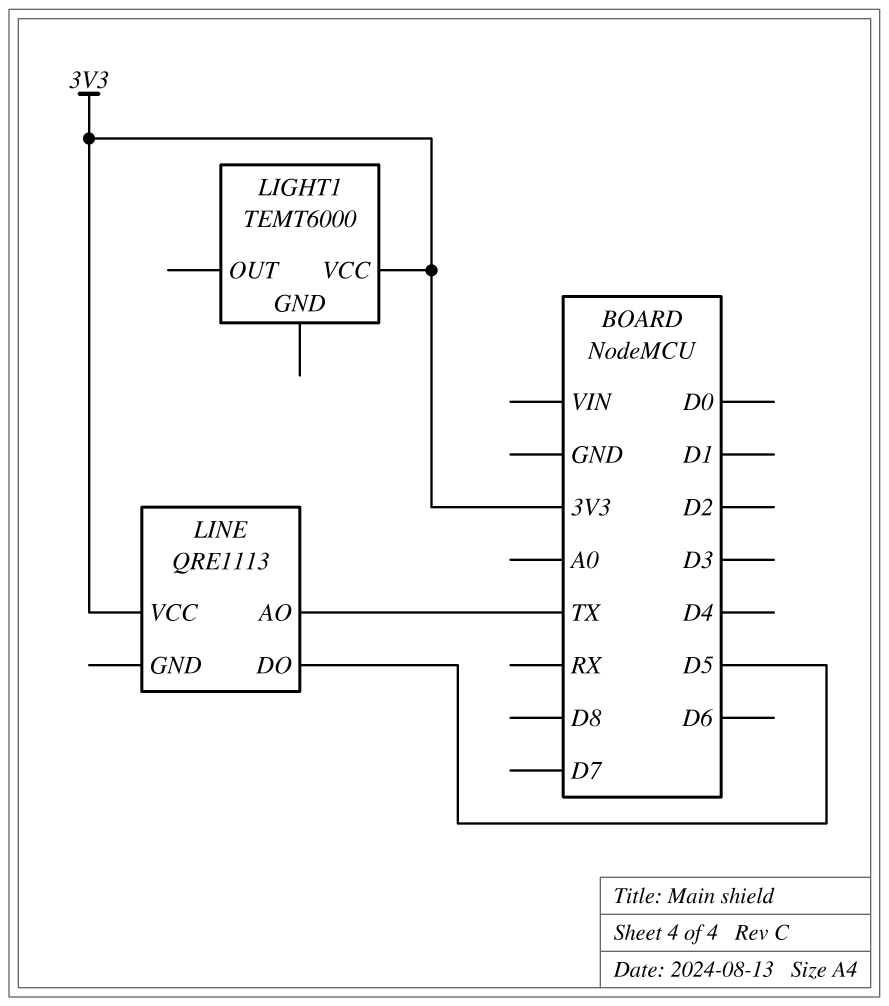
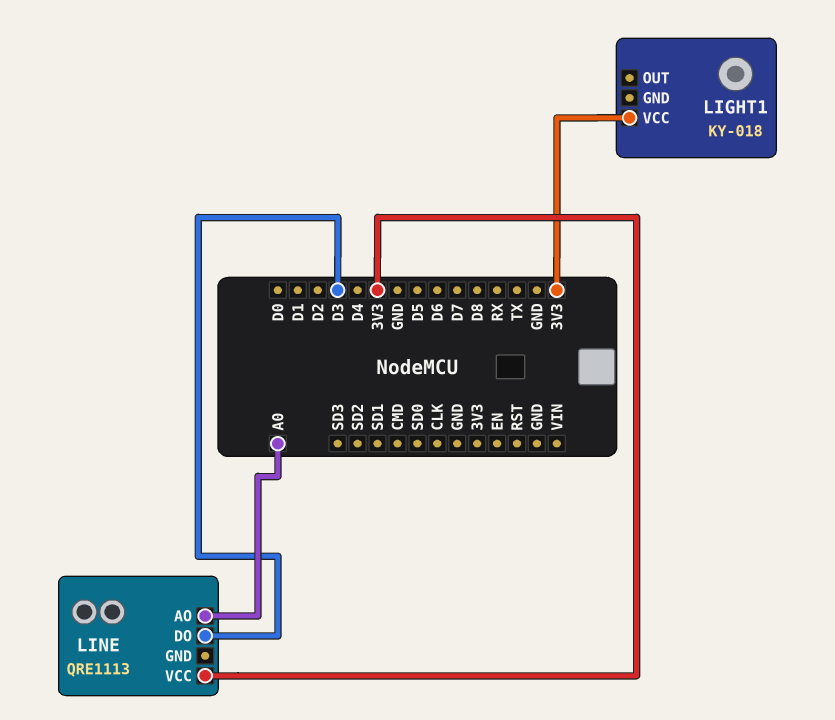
LIGHT1: TEMT6000 -> KY-018
LINE pin AO: TX -> A0
LINE pin DO: D5 -> D3

